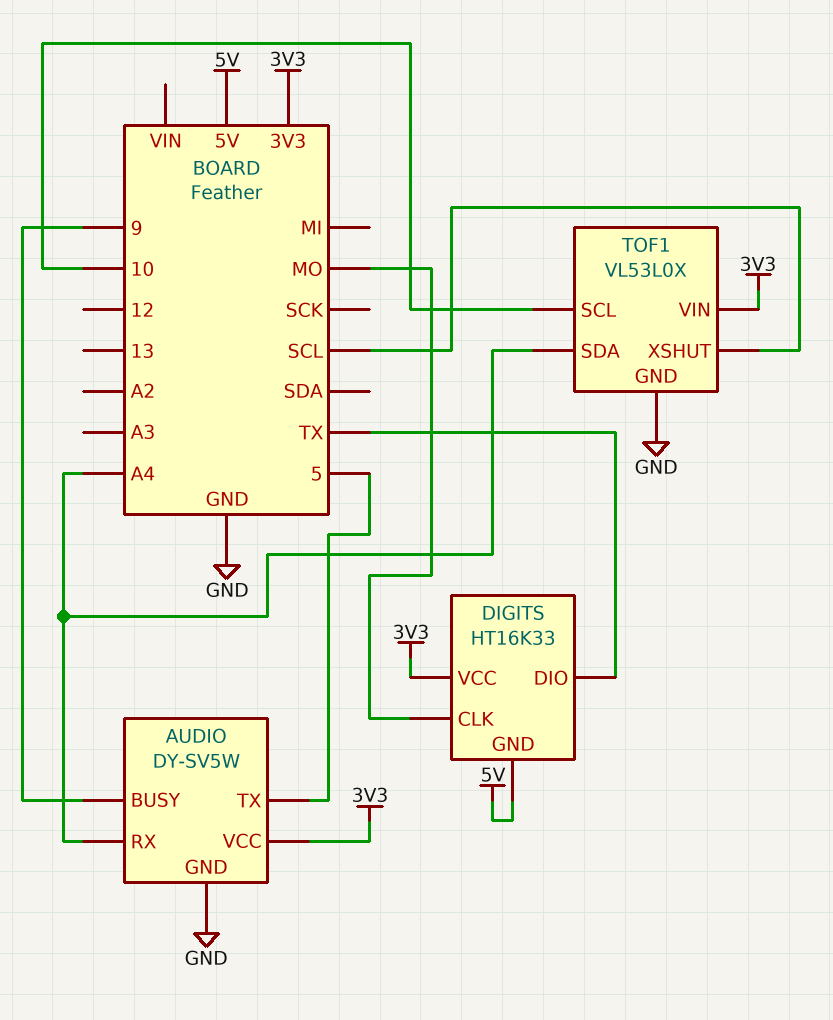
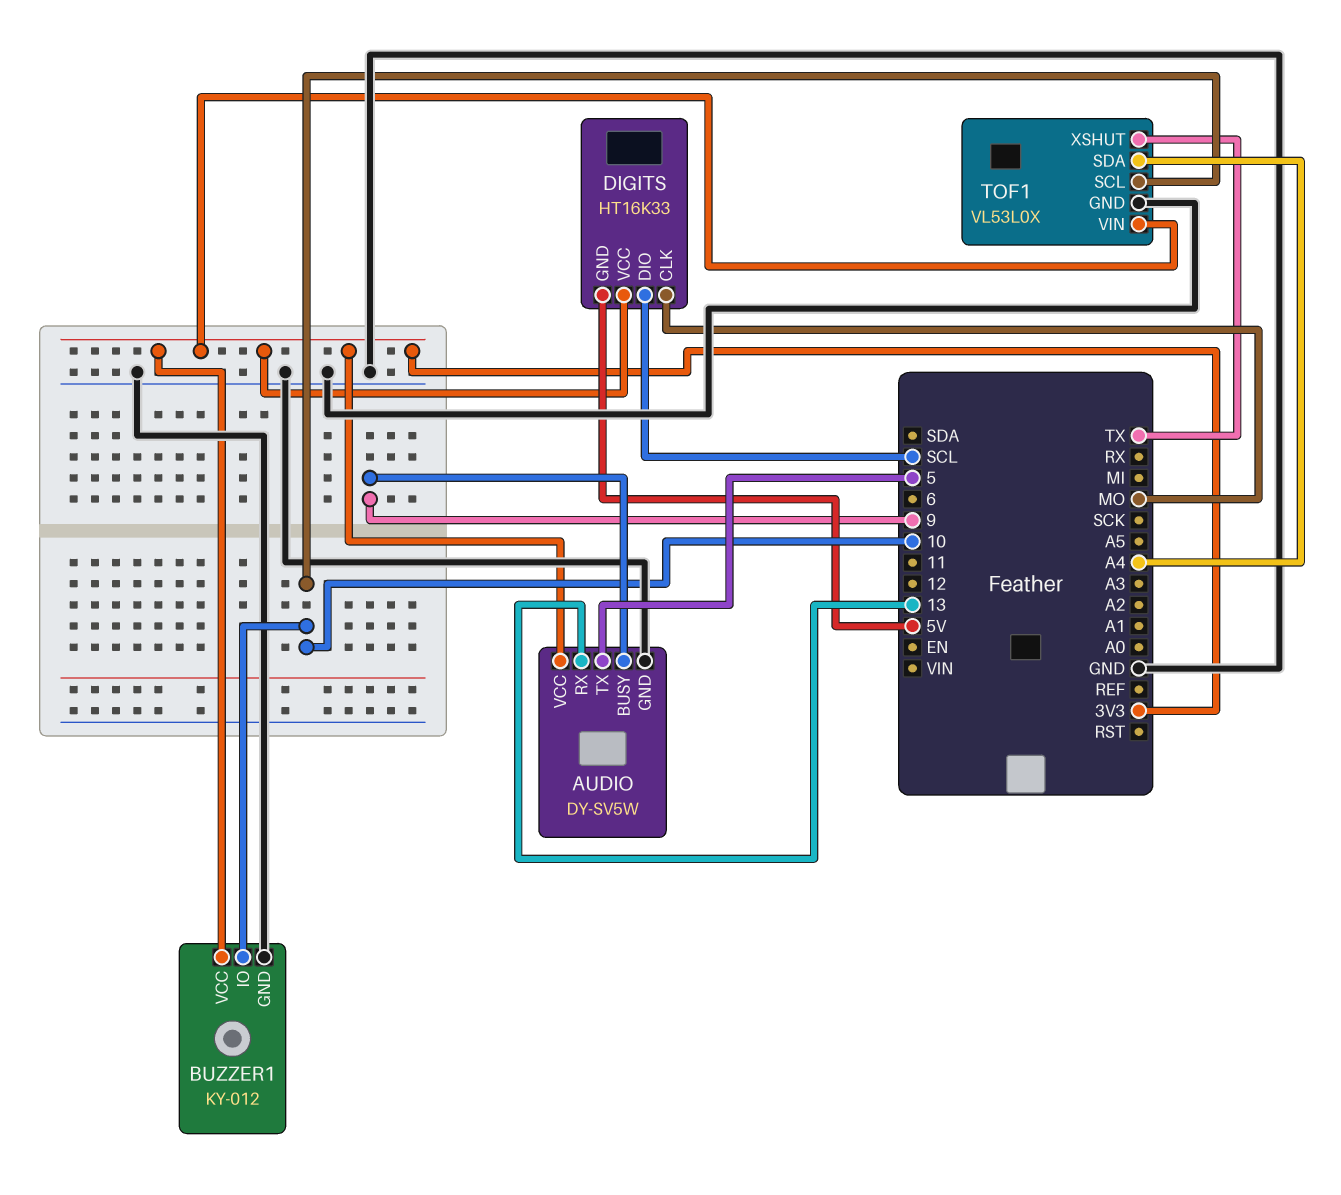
AUDIO pin RX: A4 -> 13
BUZZER1: none -> KY-012
BUZZER1 pin GND: none -> GND
BUZZER1 pin IO: none -> 10
BUZZER1 pin VCC: none -> 3V3
DIGITS pin DIO: TX -> SCL
TOF1 pin XSHUT: SCL -> TX

